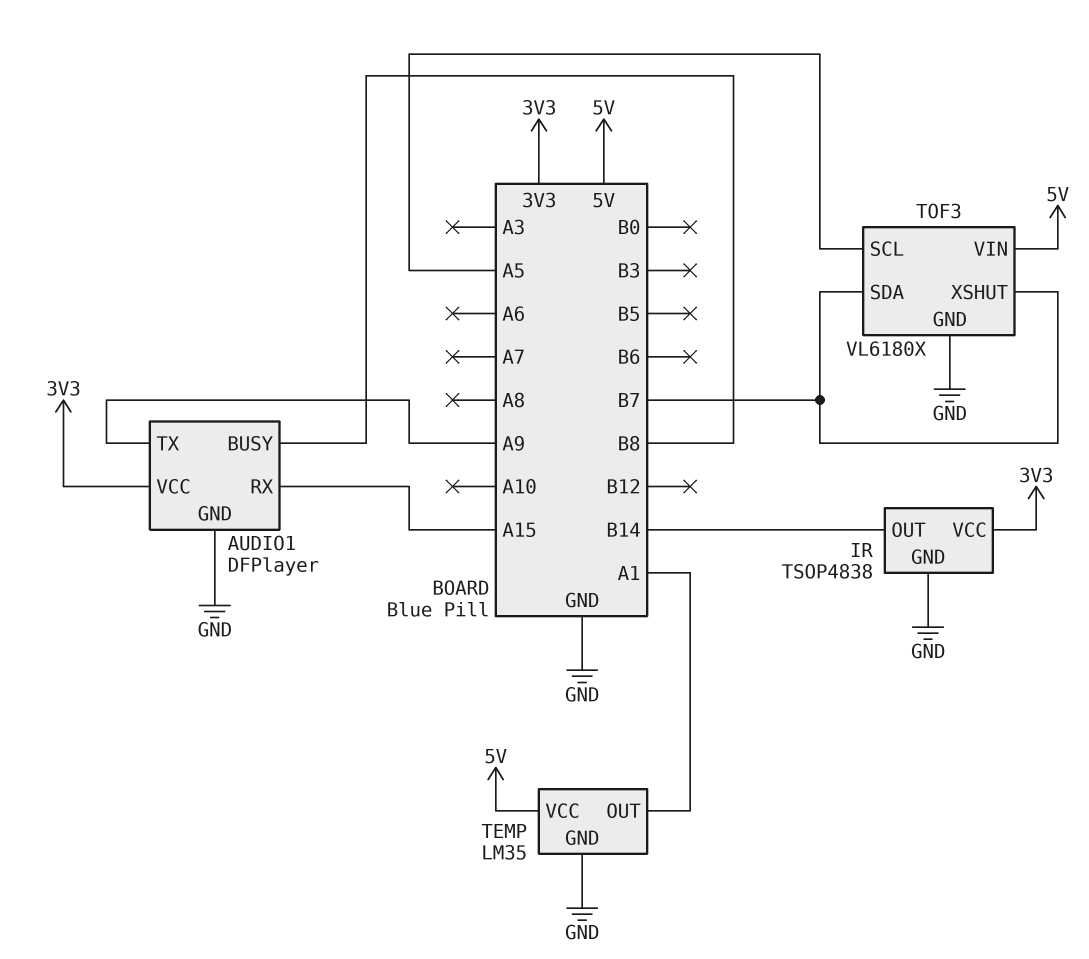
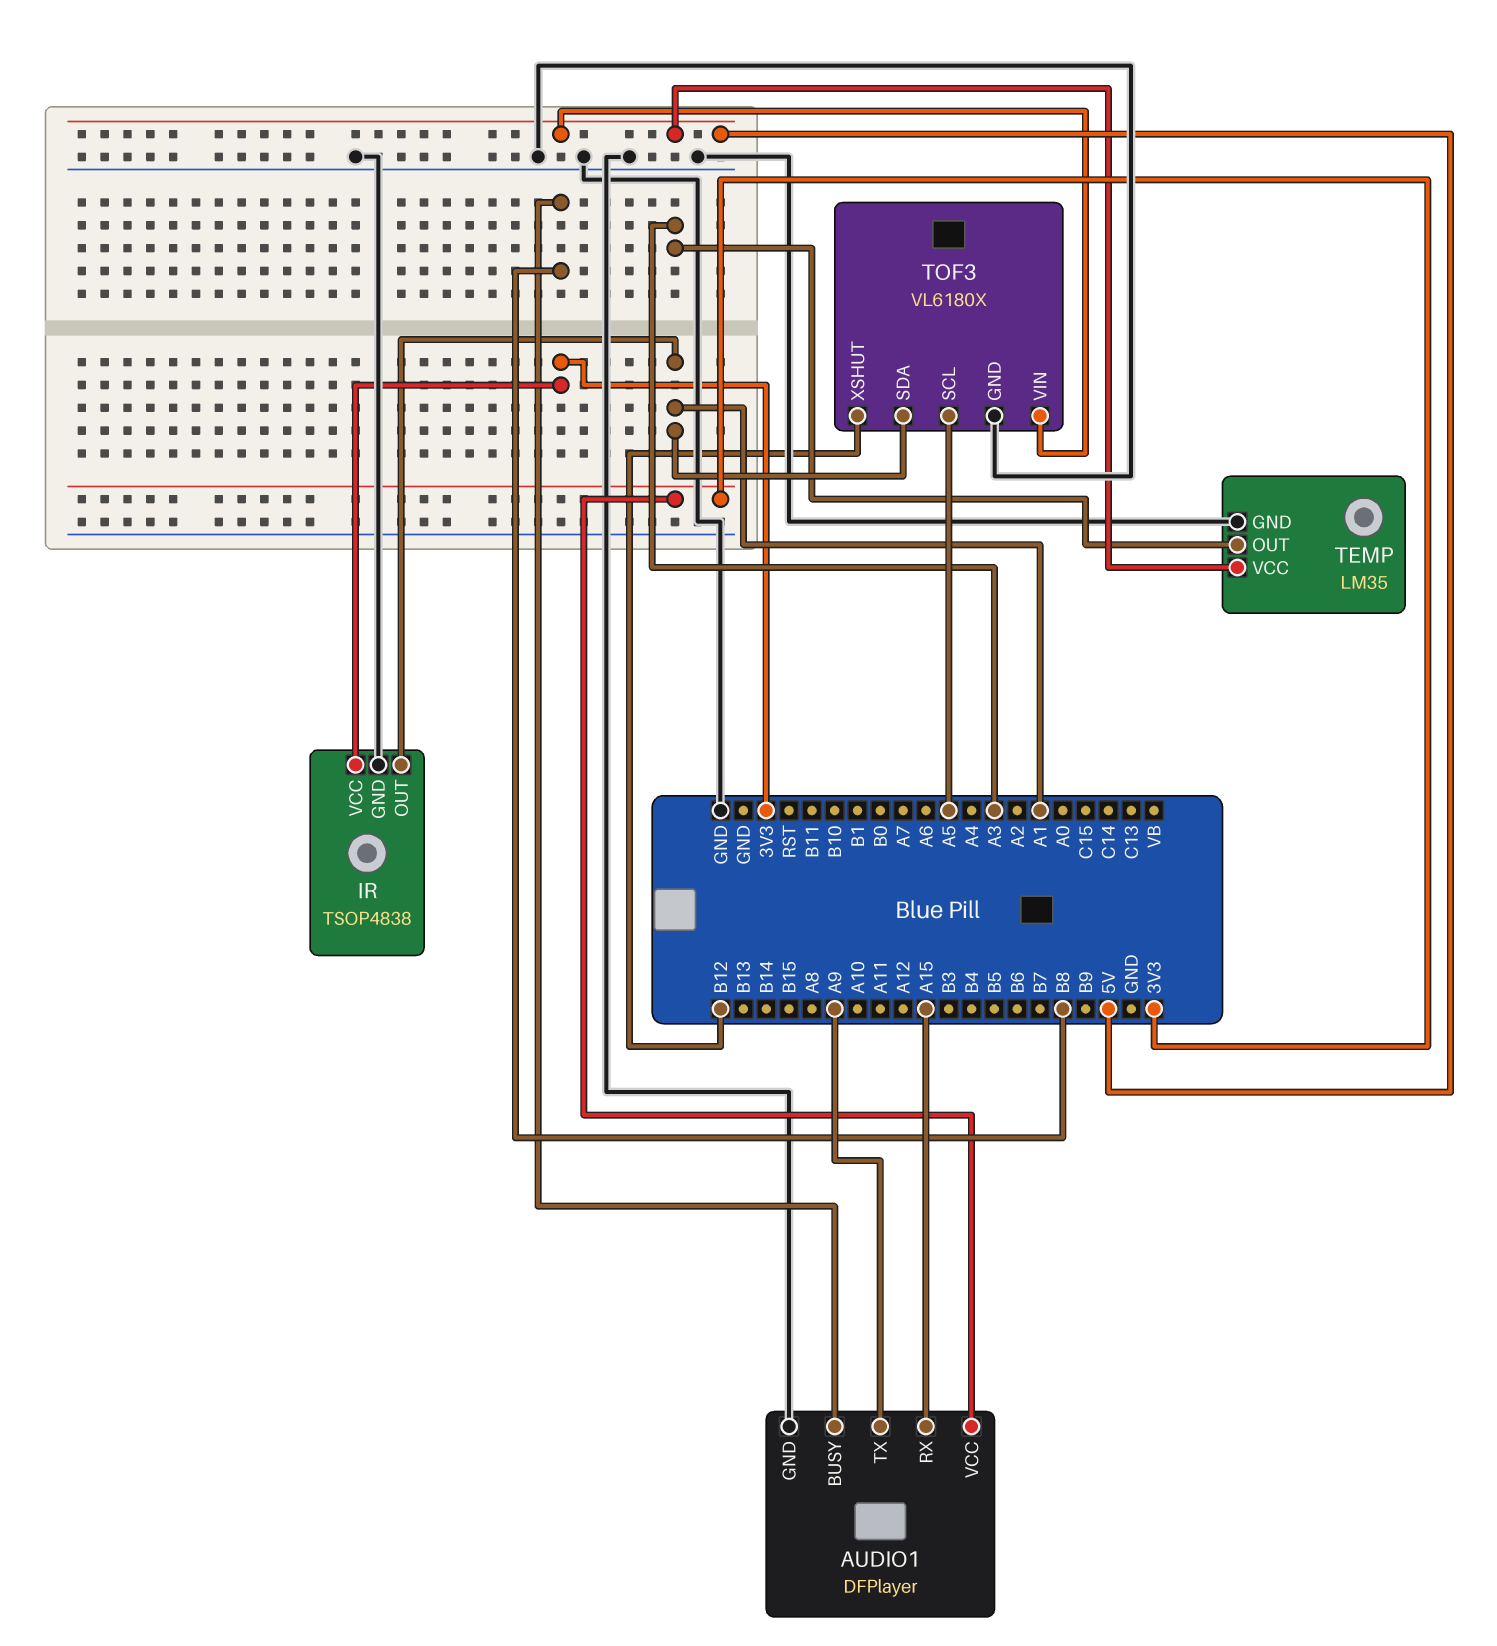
IR pin OUT: B14 -> A1
TEMP pin OUT: A1 -> A3
TOF3 pin SDA: B7 -> A1
TOF3 pin XSHUT: B7 -> B12

